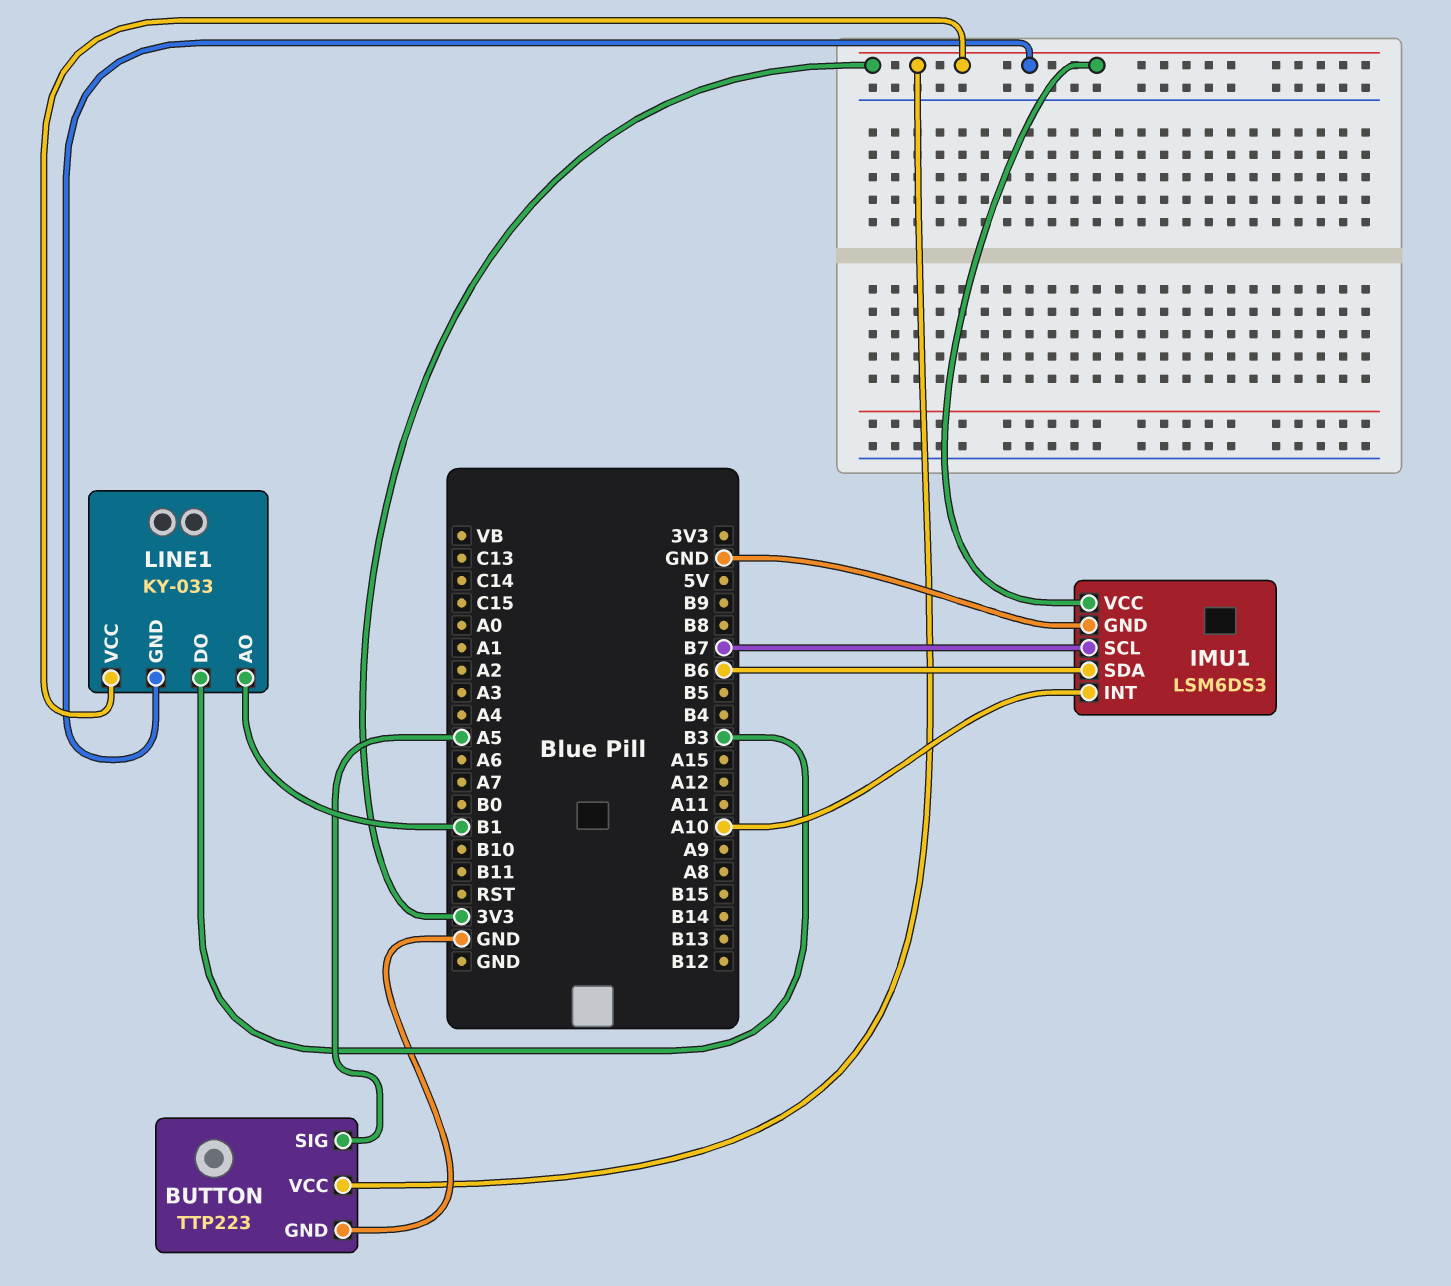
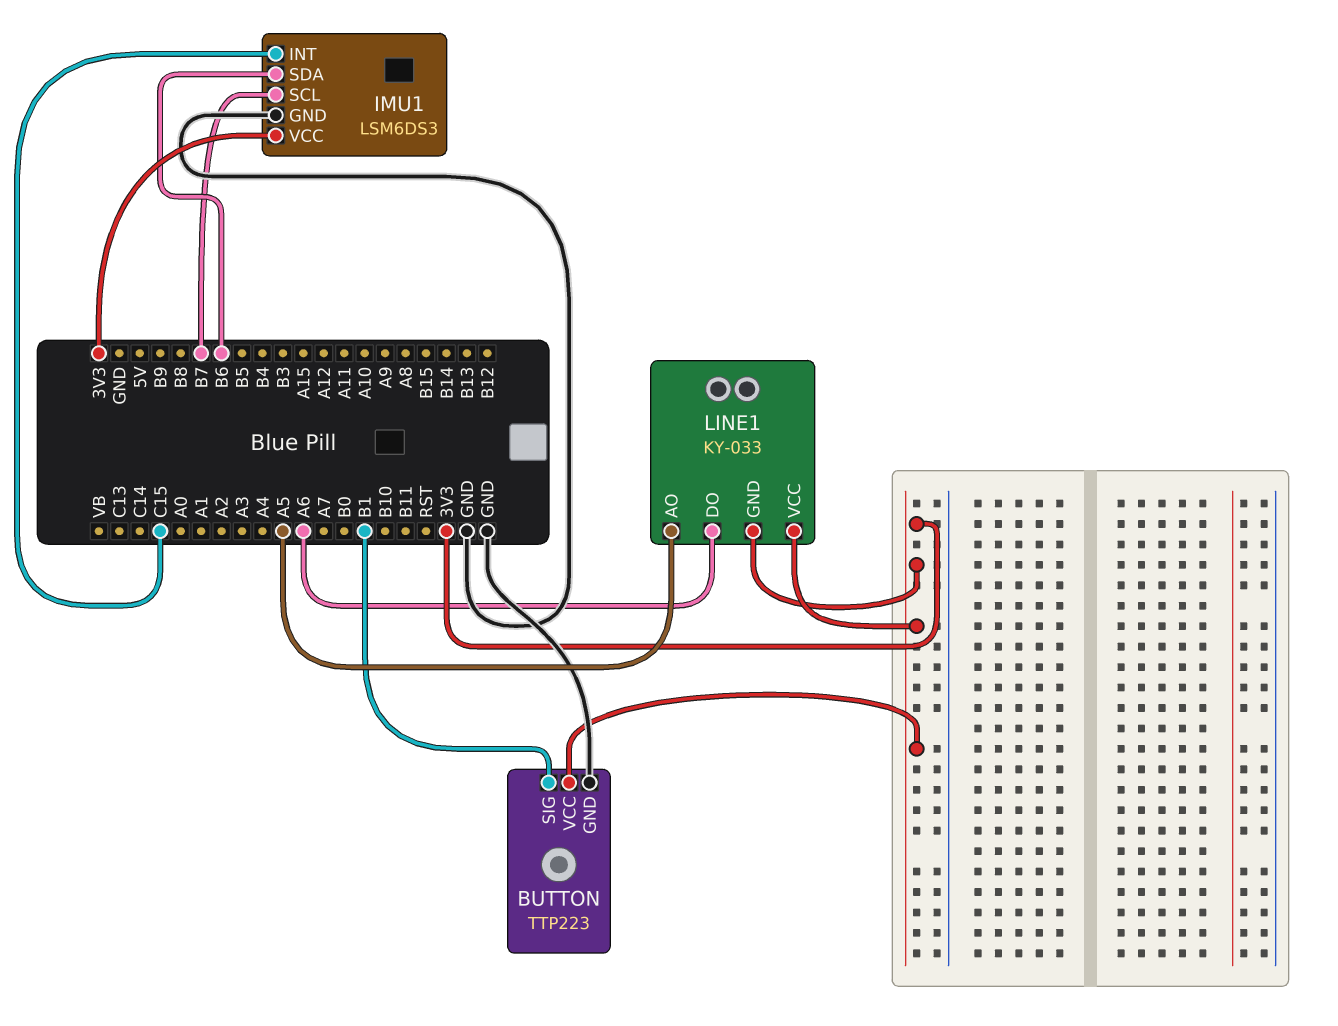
BUTTON pin SIG: A5 -> B1
IMU1 pin INT: A10 -> C15
LINE1 pin AO: B1 -> A5
LINE1 pin DO: B3 -> A6

